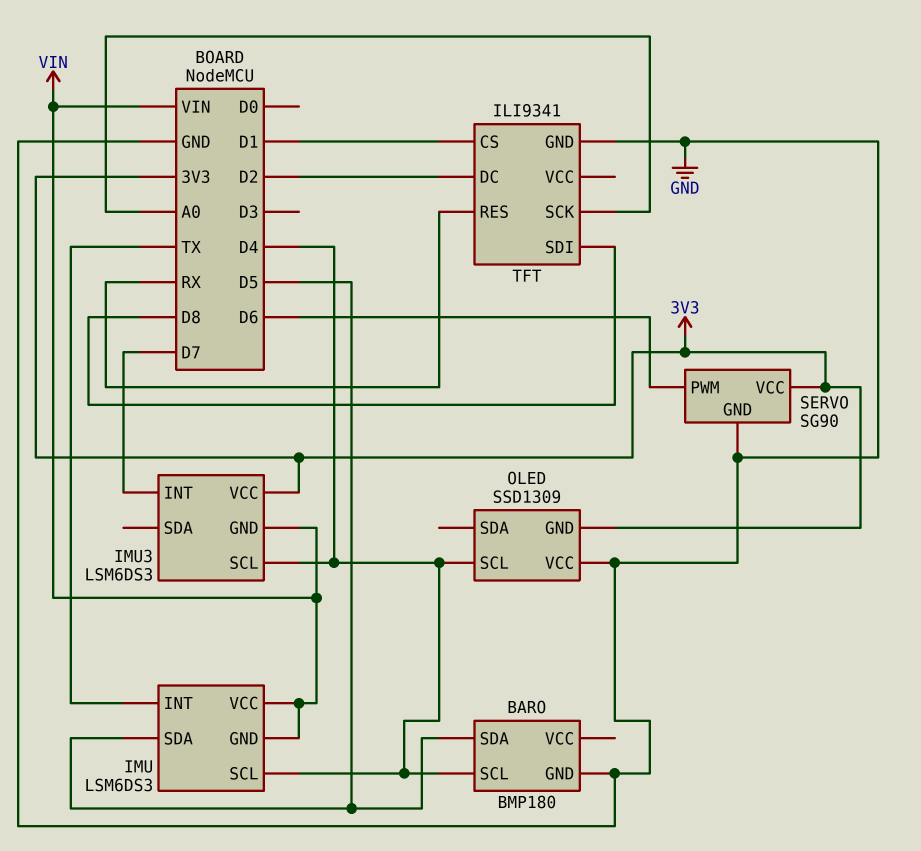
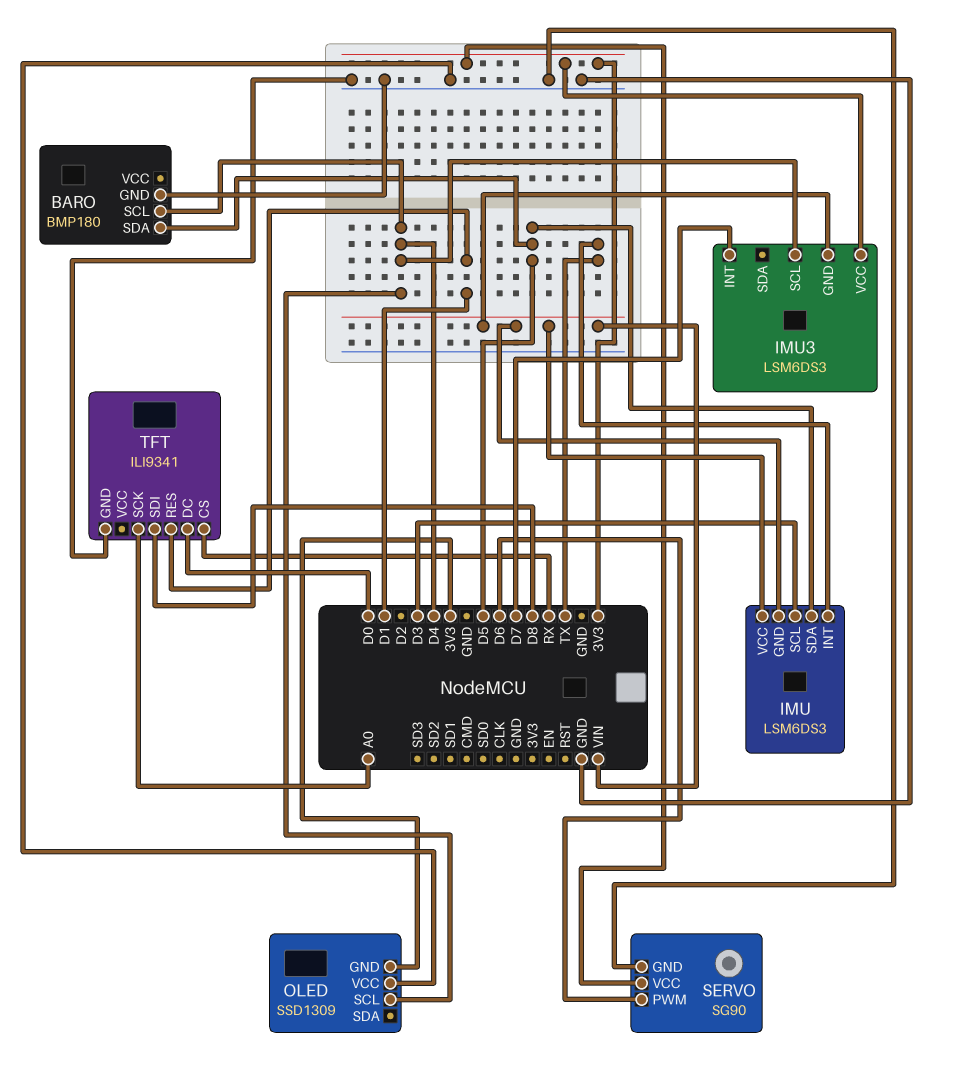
IMU pin SCL: D4 -> D3
TFT pin CS: D1 -> RX
TFT pin DC: D2 -> D0
TFT pin RES: RX -> D1

